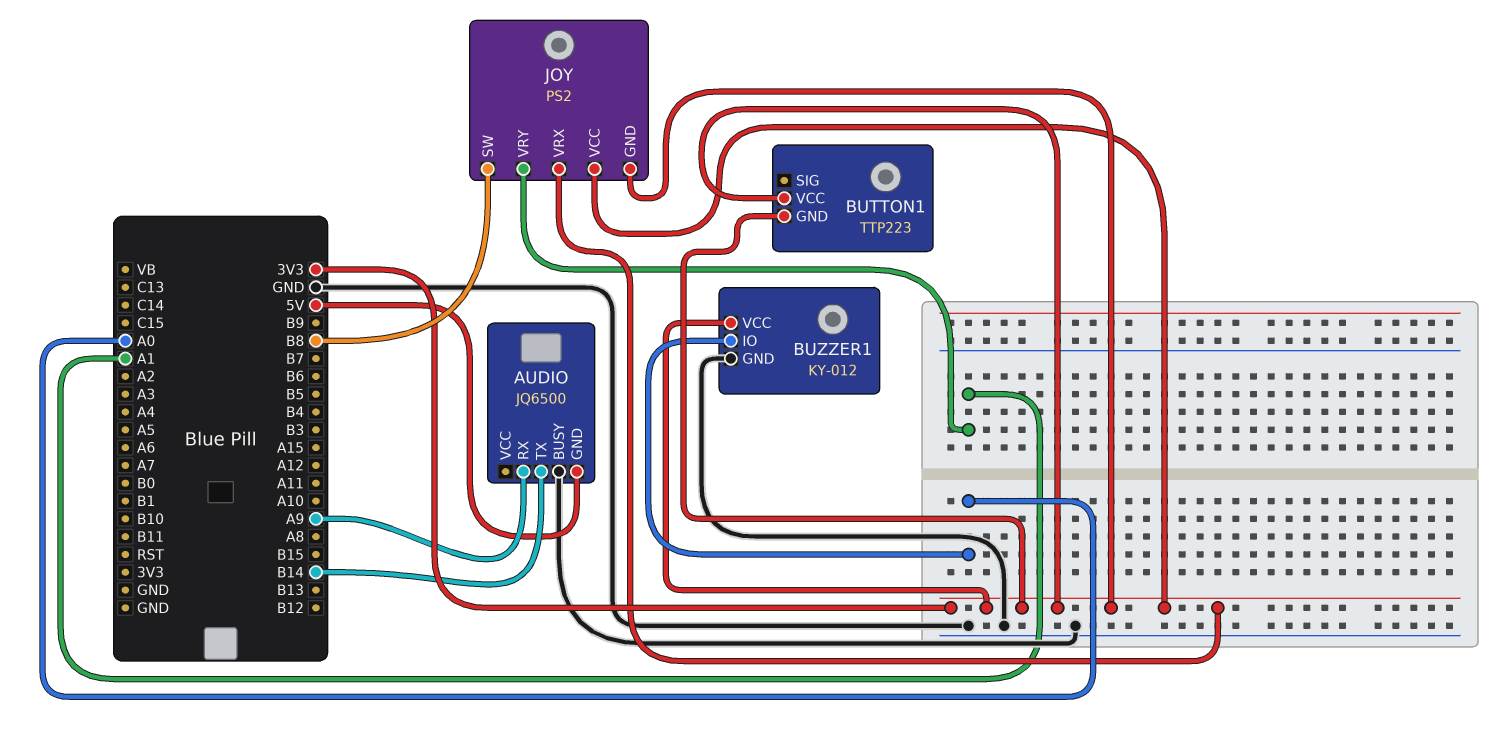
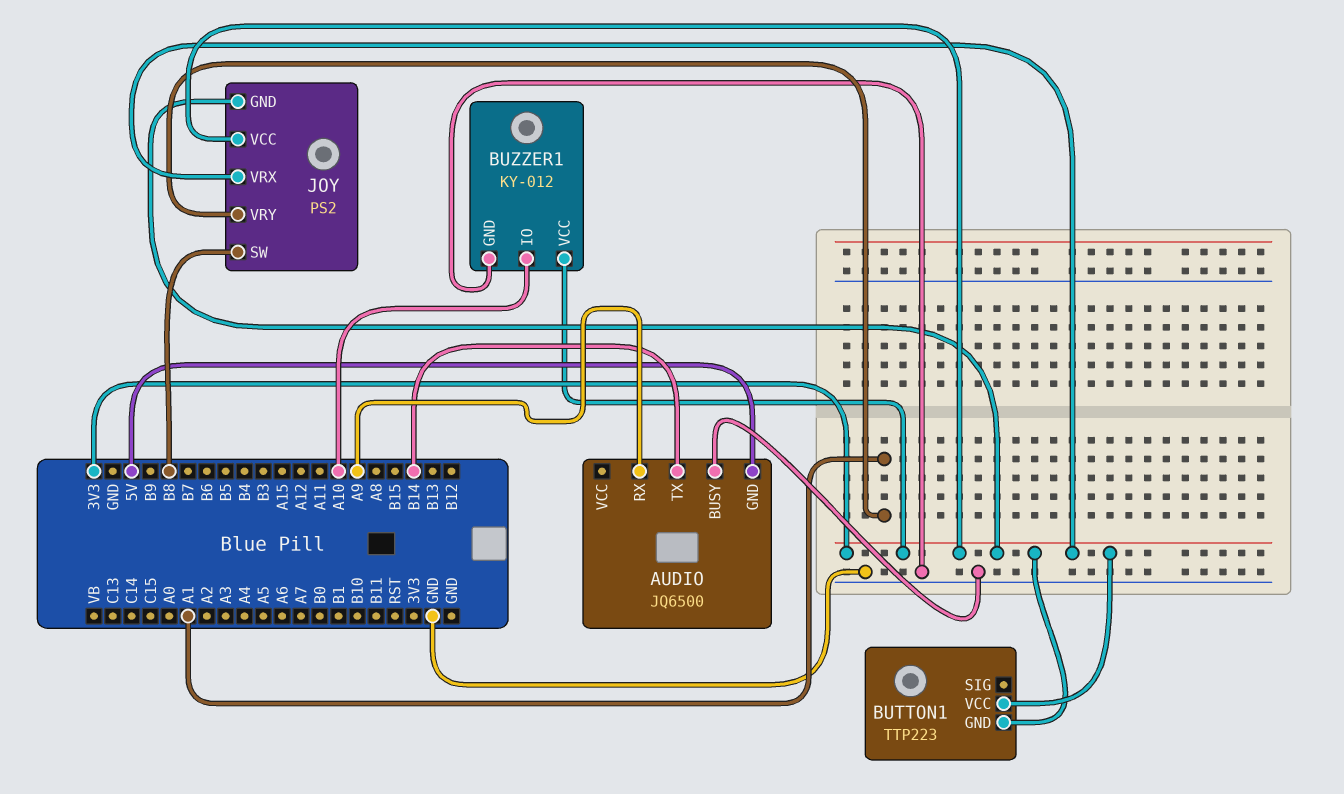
BUZZER1 pin IO: A0 -> A10

